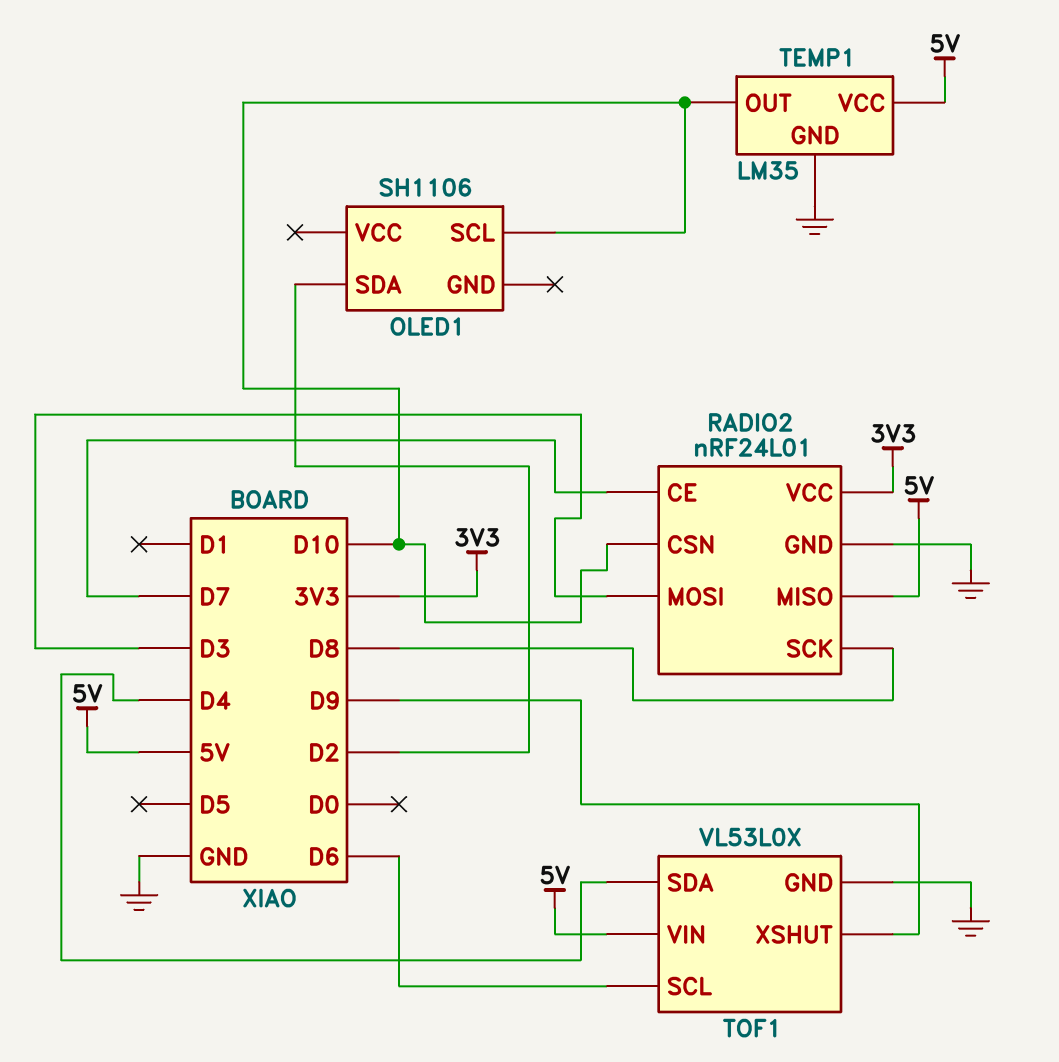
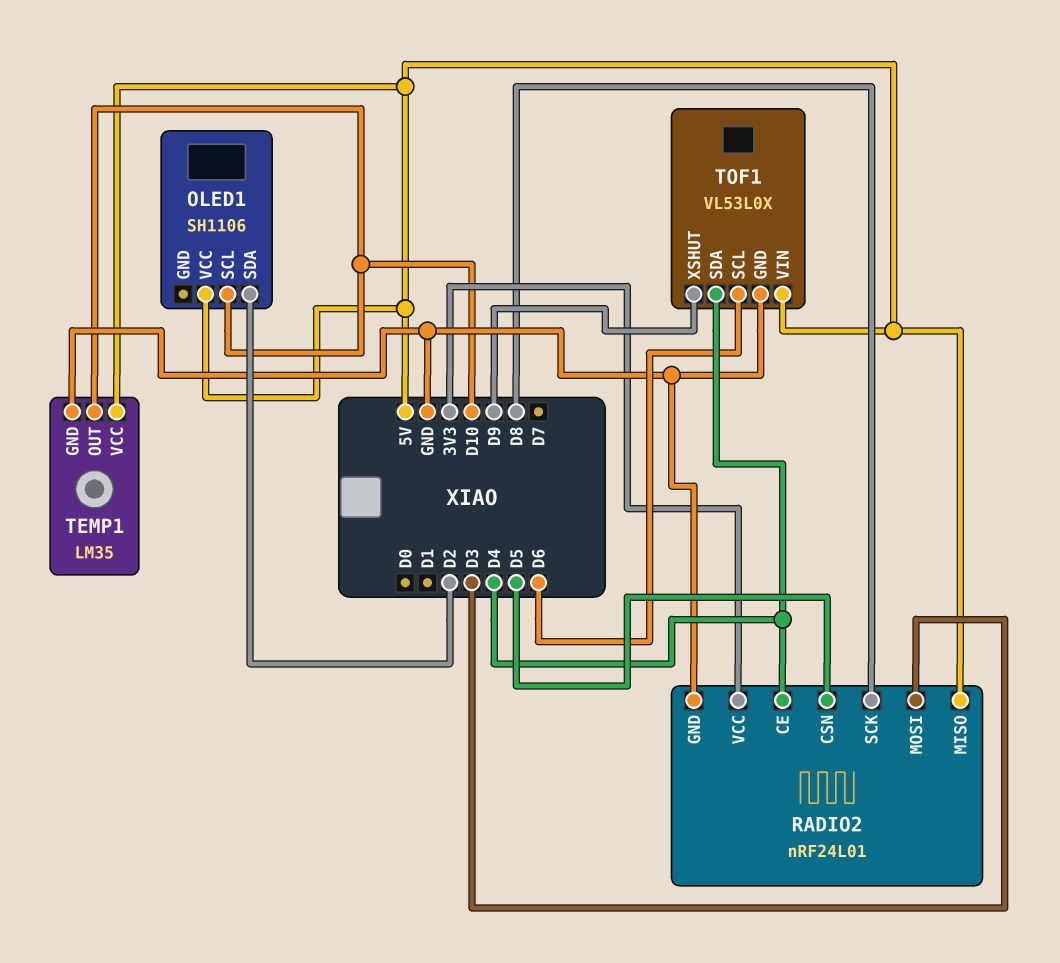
OLED1 pin VCC: none -> 5V
RADIO2 pin CE: D7 -> D4
RADIO2 pin CSN: D10 -> D5

